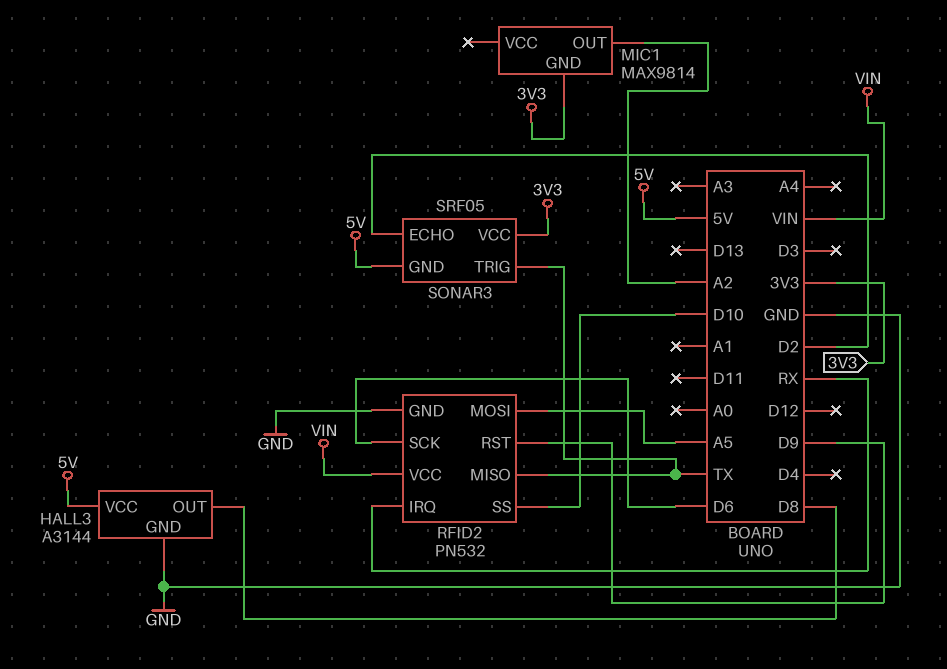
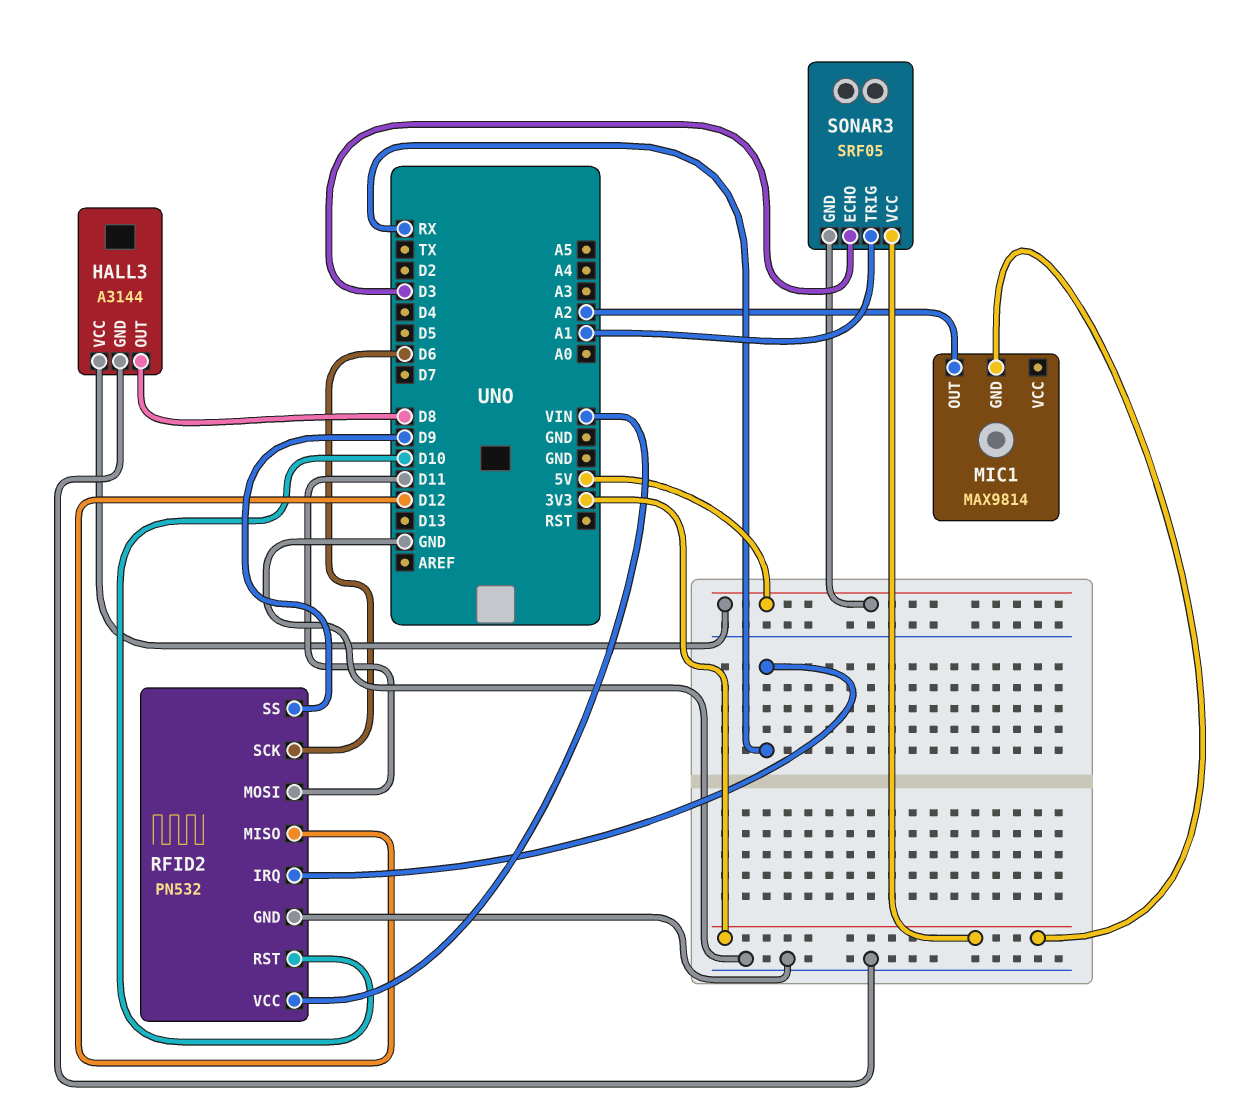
RFID2 pin MISO: TX -> D12
RFID2 pin MOSI: A5 -> D11
RFID2 pin RST: D9 -> D10
RFID2 pin SS: D10 -> D9
SONAR3 pin ECHO: D2 -> D3
SONAR3 pin TRIG: TX -> A1

